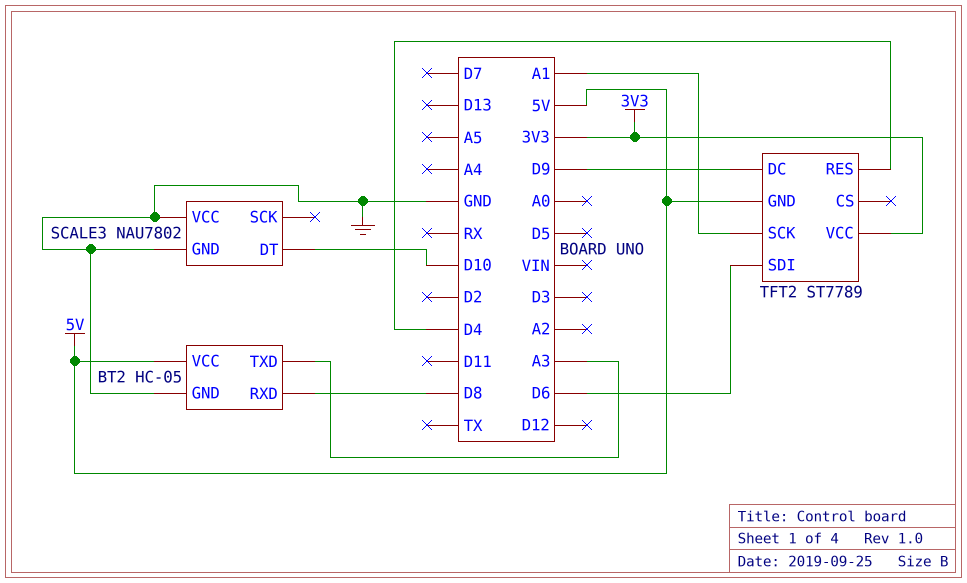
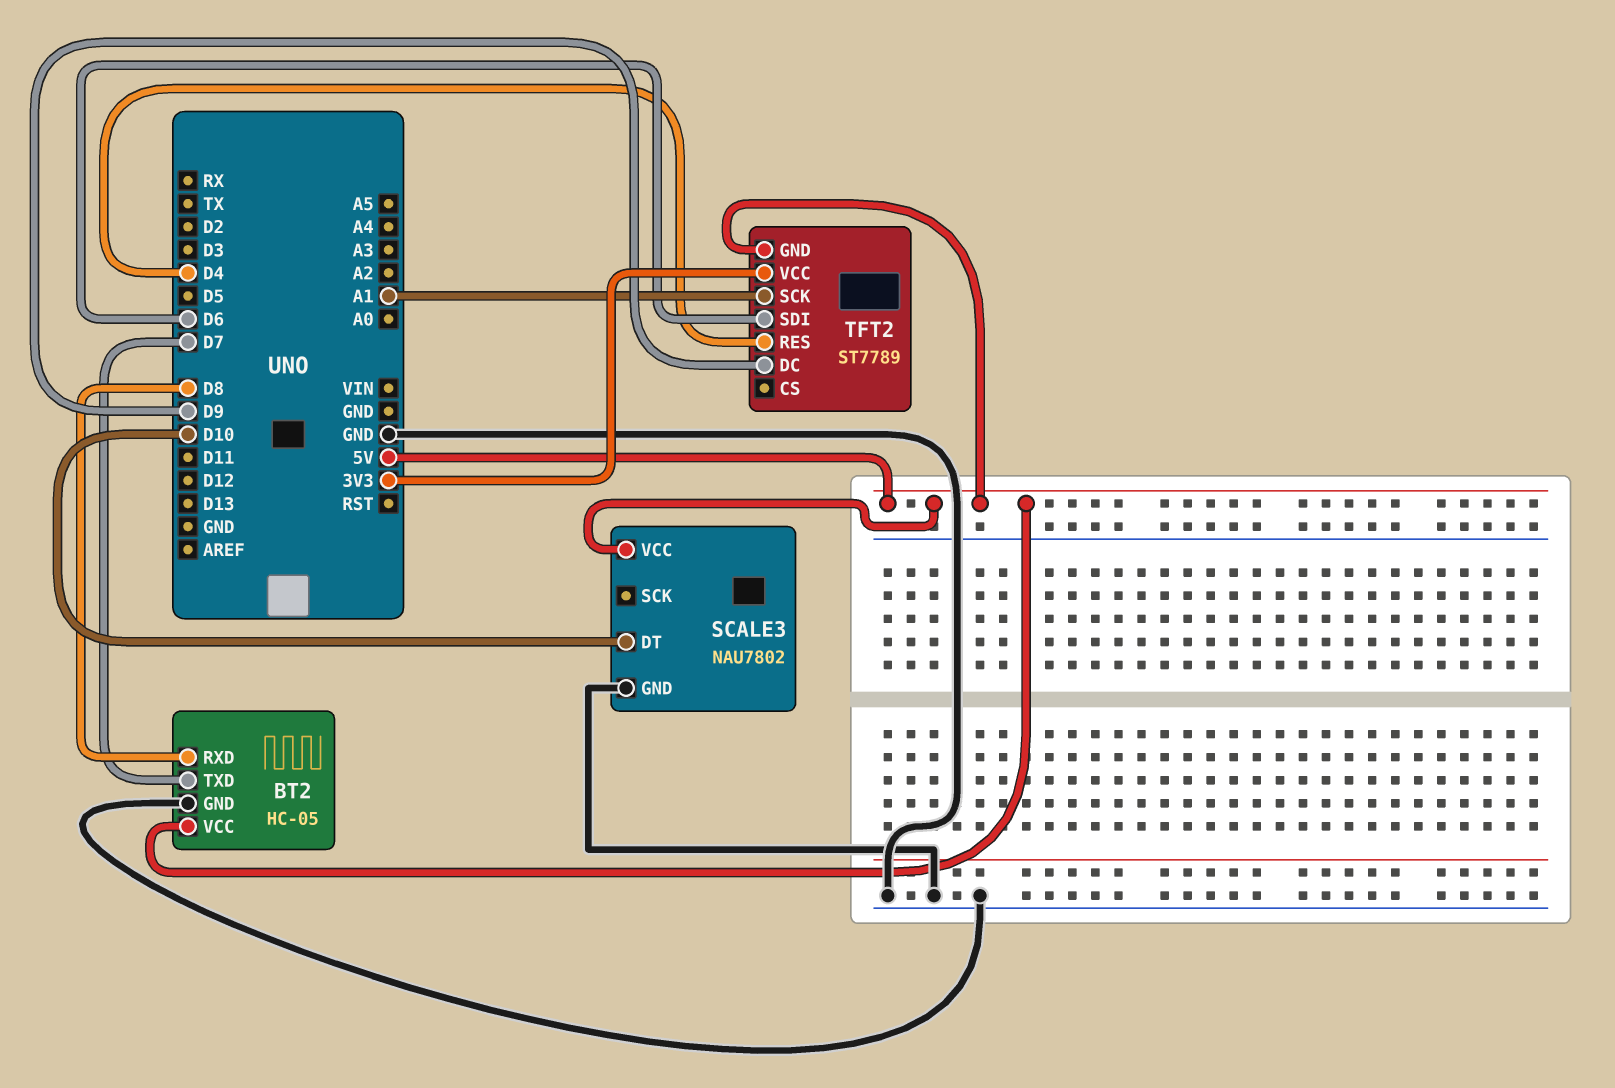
BT2 pin TXD: A3 -> D7
SCALE3 pin VCC: GND -> 5V

